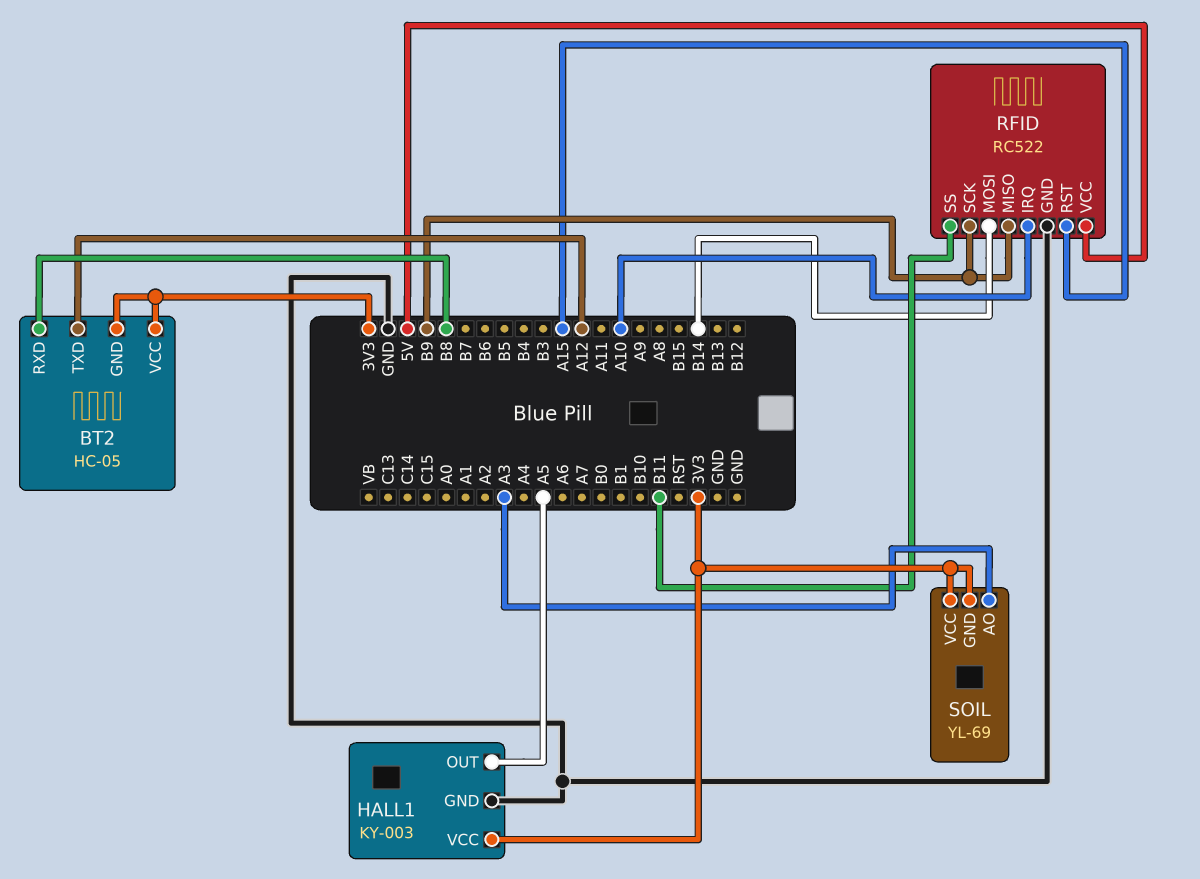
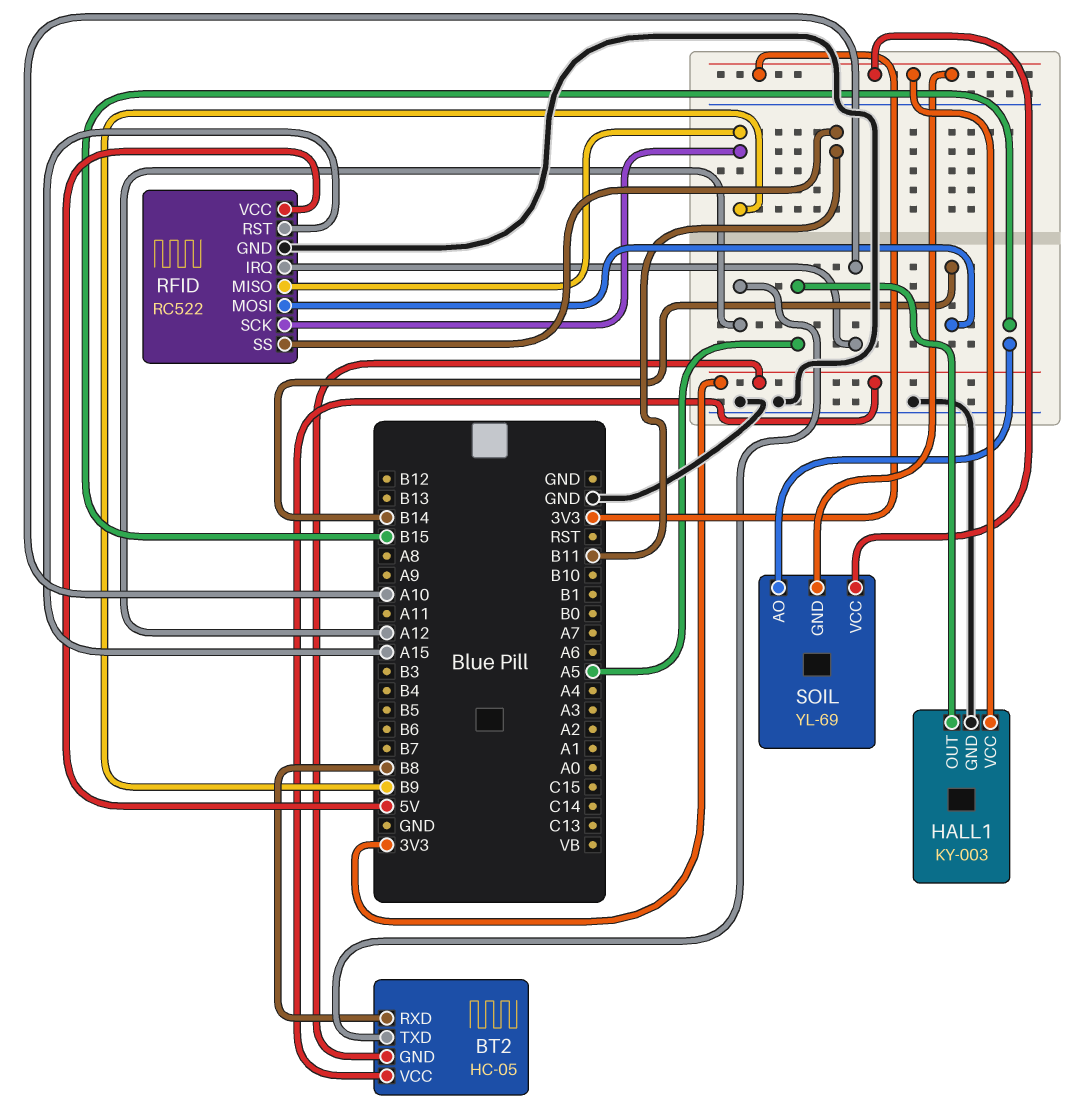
SOIL pin AO: A3 -> B15

